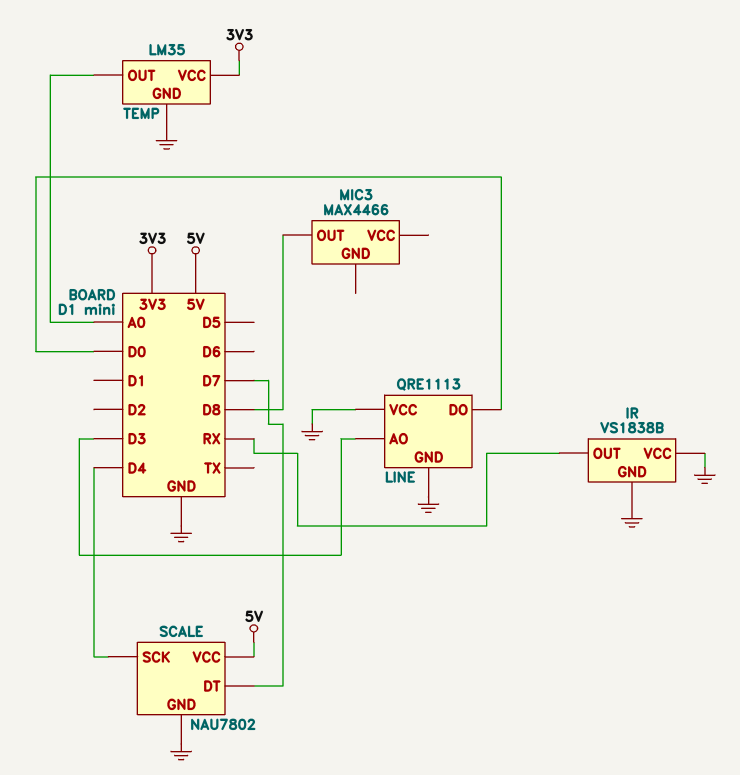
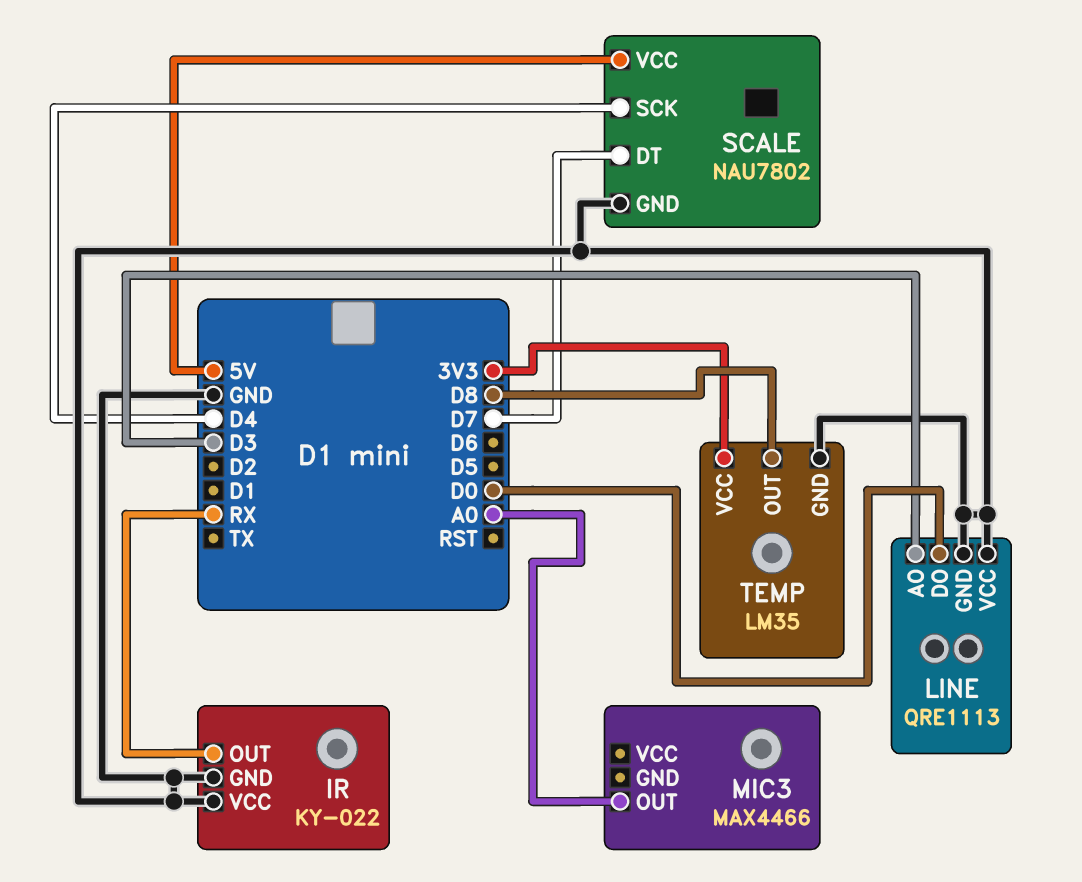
IR: VS1838B -> KY-022
MIC3 pin OUT: D8 -> A0
TEMP pin OUT: A0 -> D8

